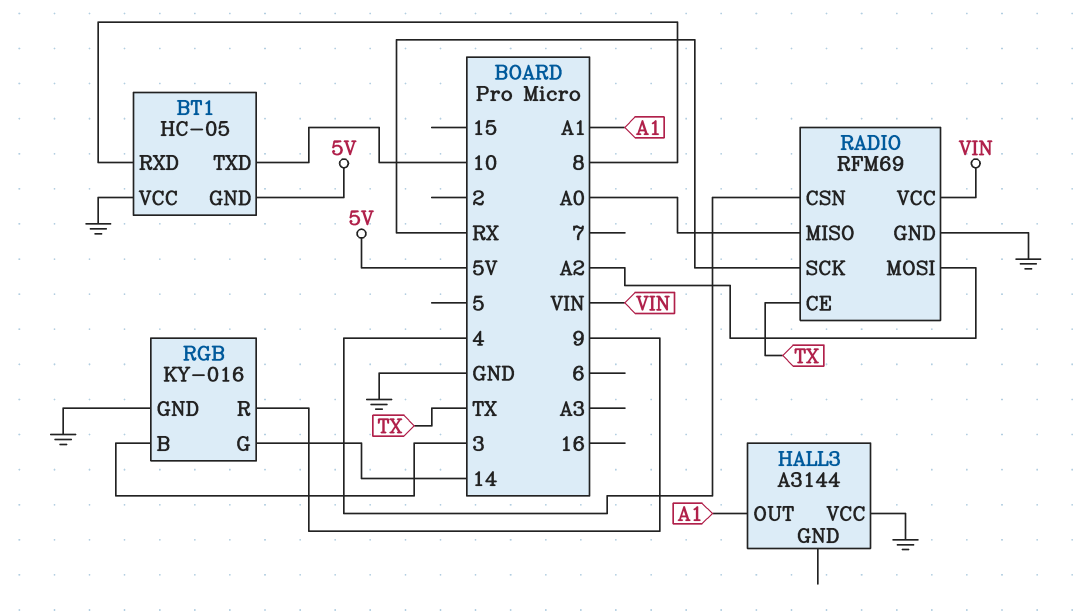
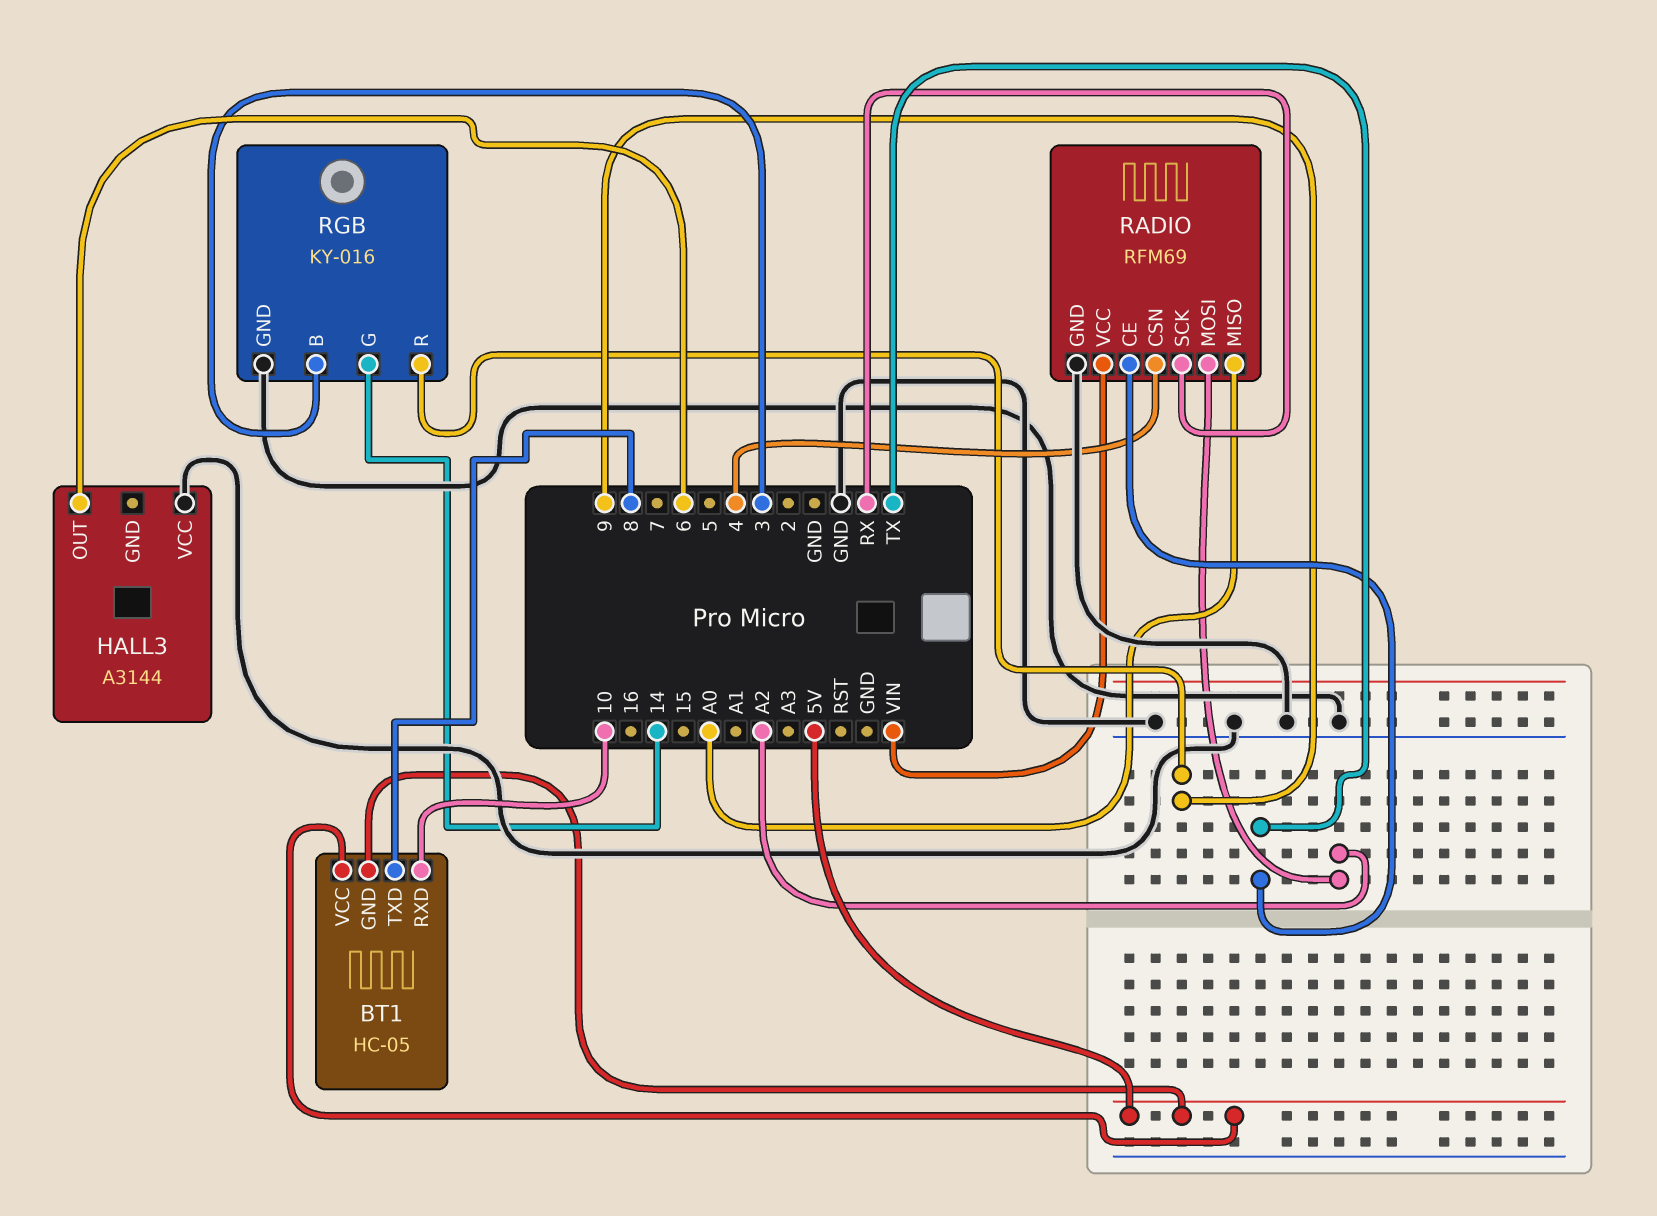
BT1 pin RXD: 8 -> 10
BT1 pin TXD: 10 -> 8
BT1 pin VCC: GND -> 5V
HALL3 pin OUT: A1 -> 6

